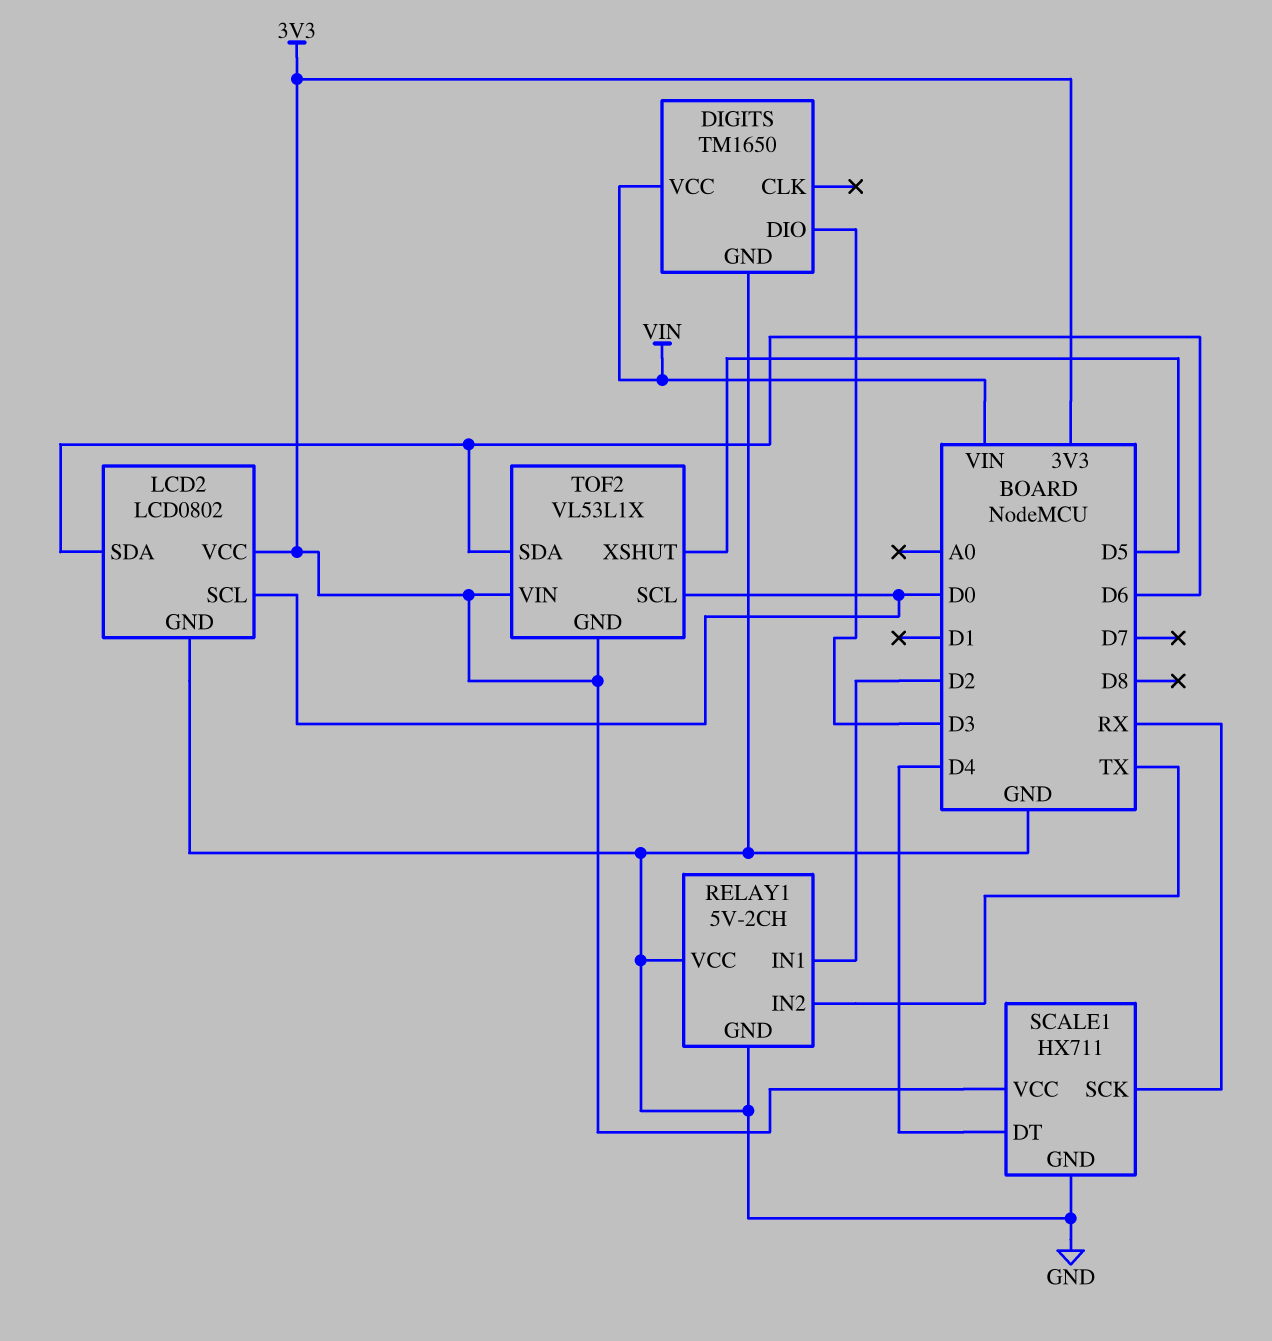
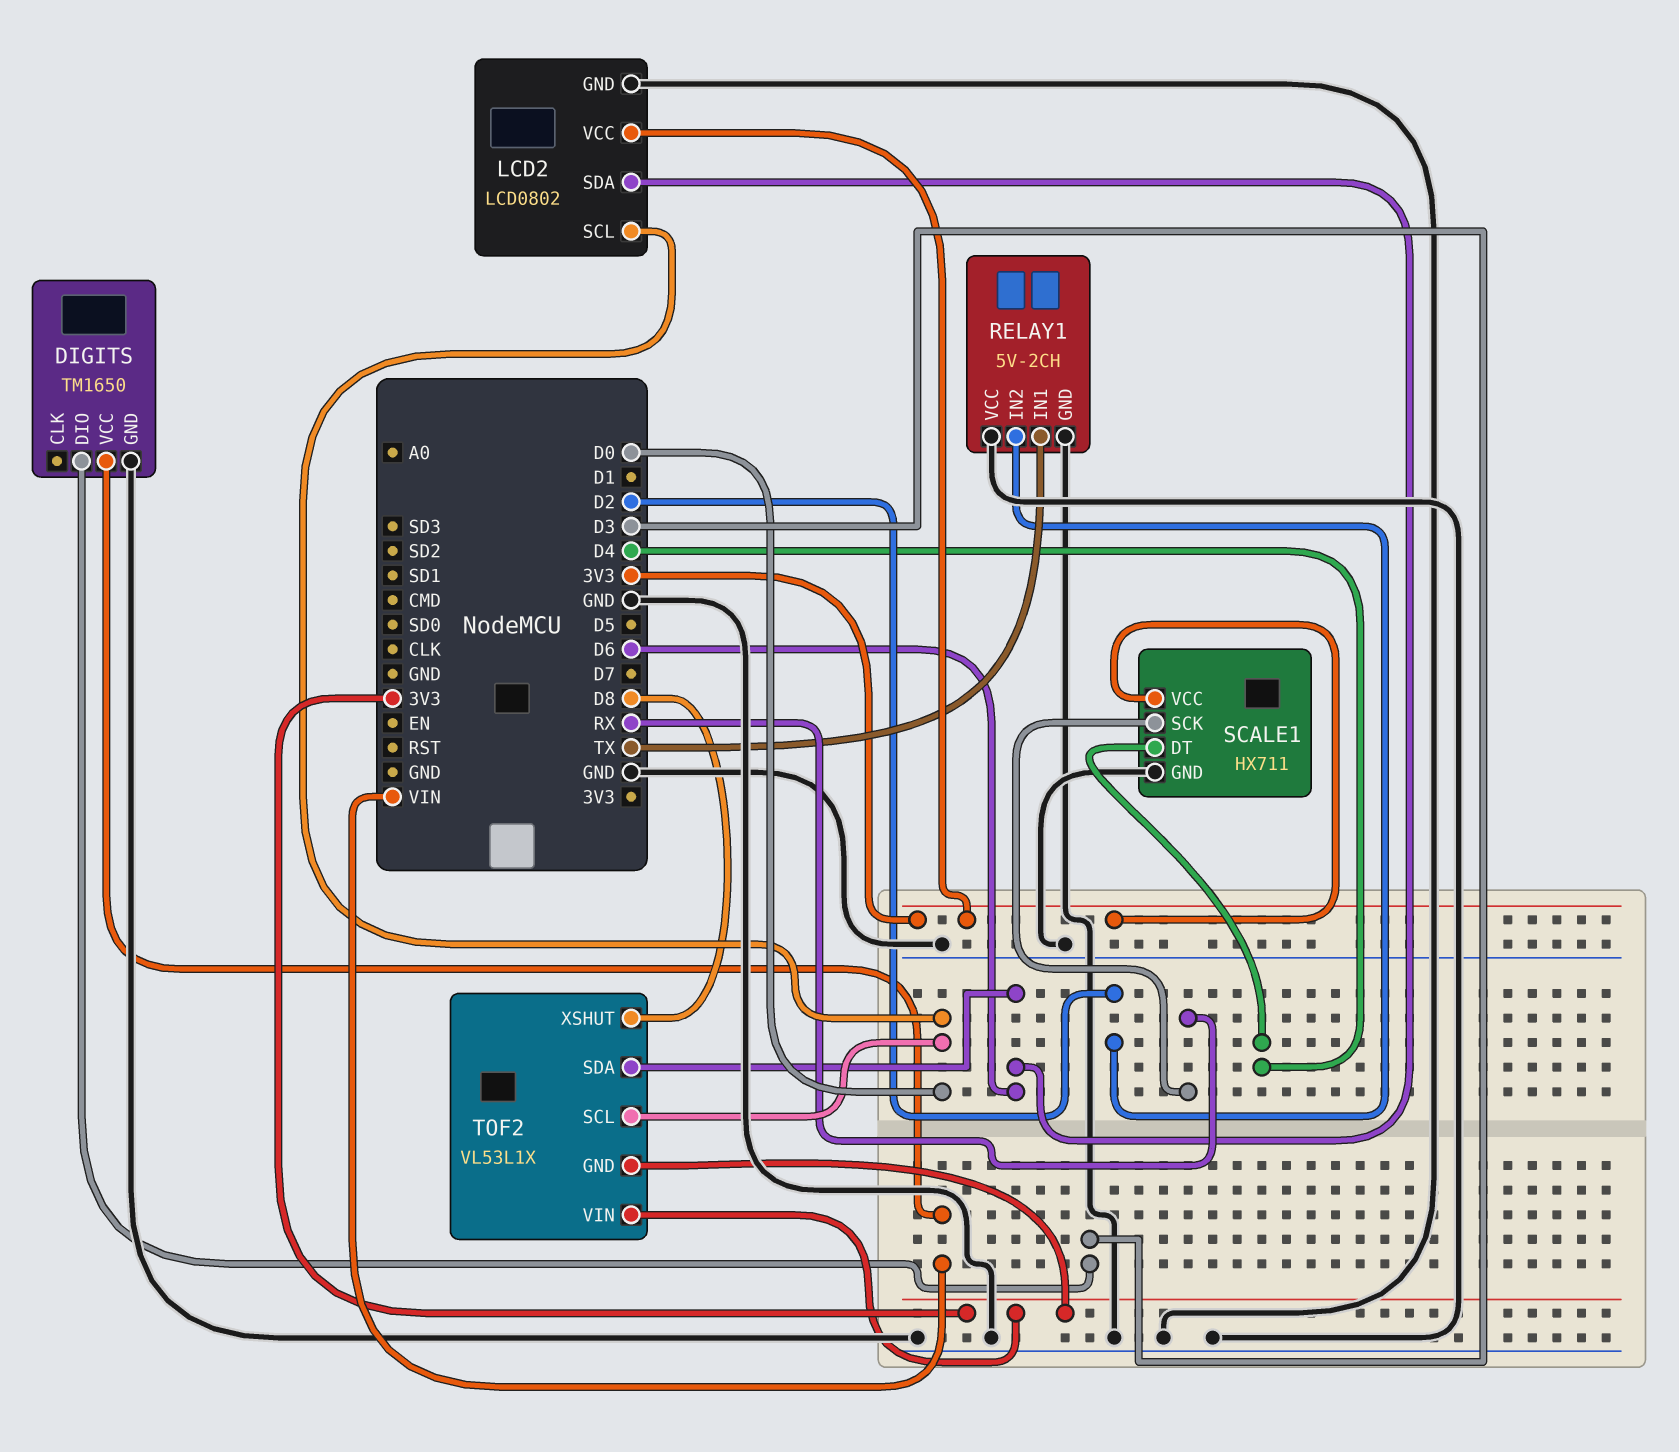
RELAY1 pin IN1: D2 -> TX
RELAY1 pin IN2: TX -> D2
TOF2 pin XSHUT: D5 -> D8

